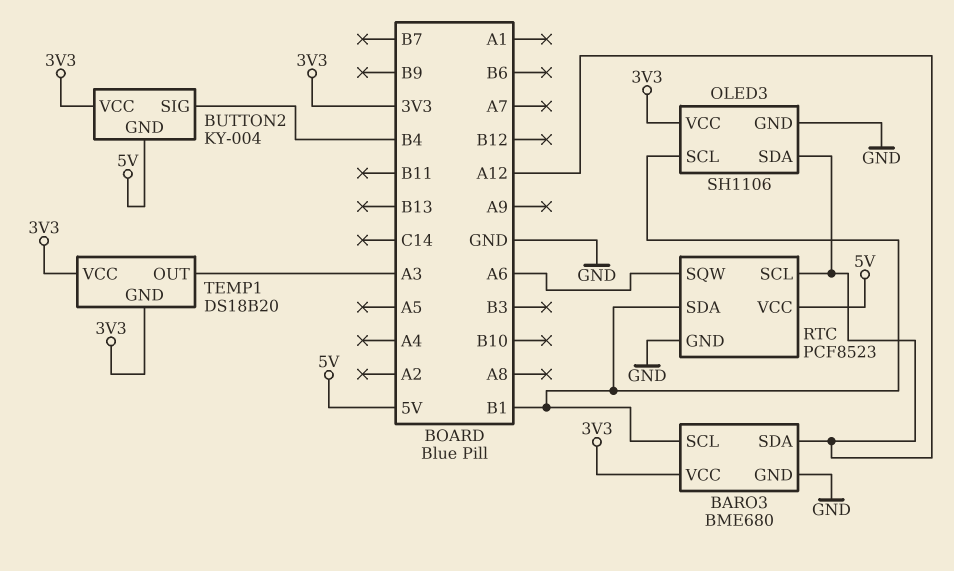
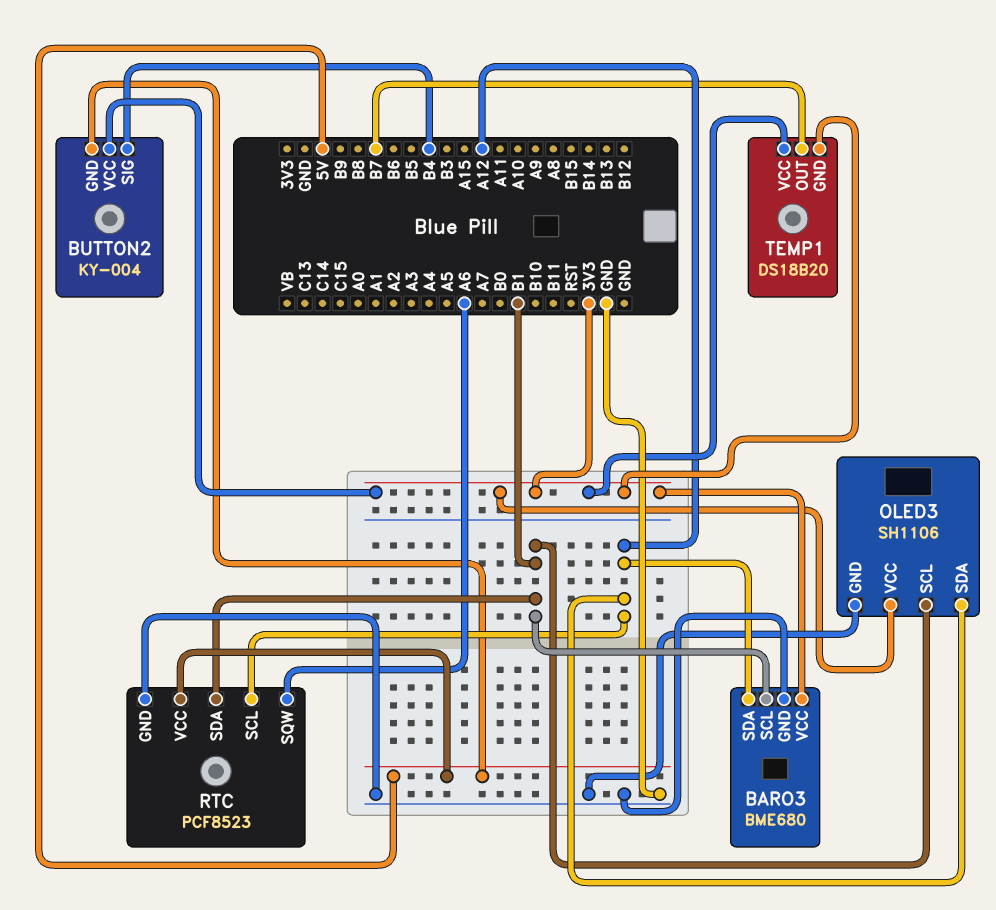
TEMP1 pin OUT: A3 -> B7

